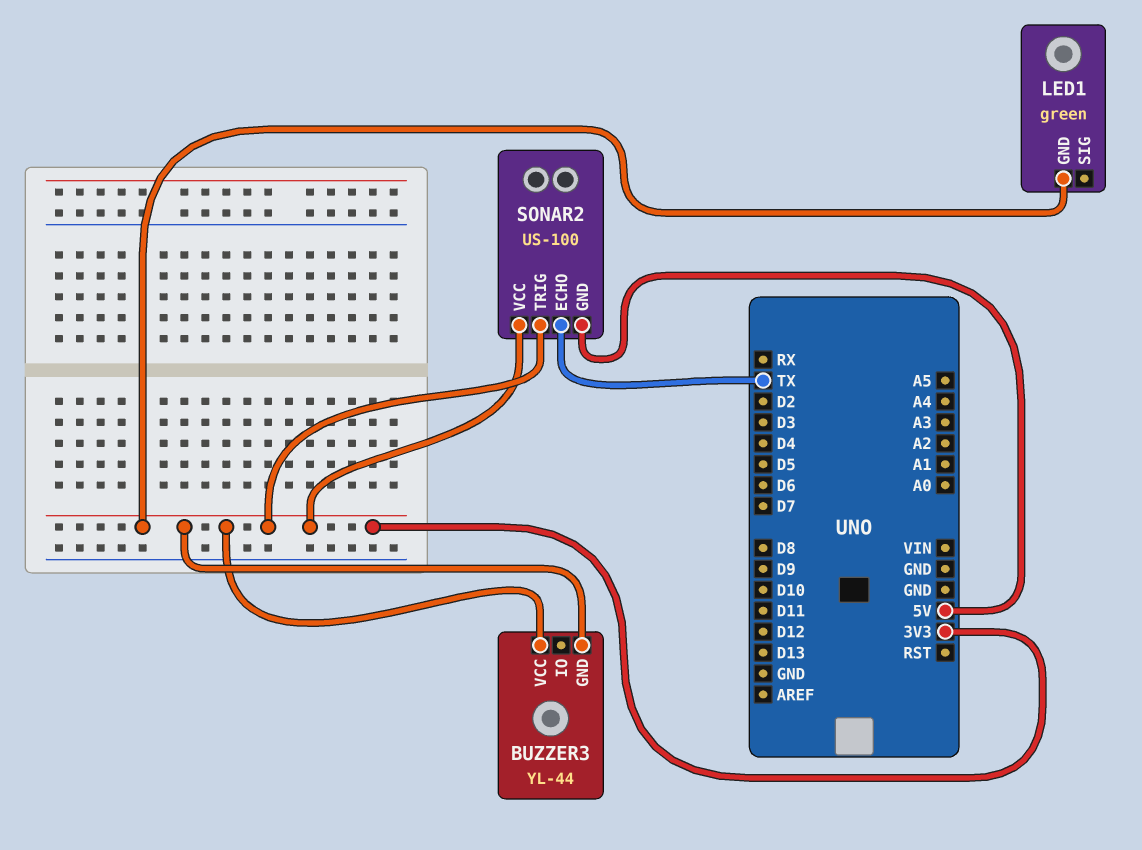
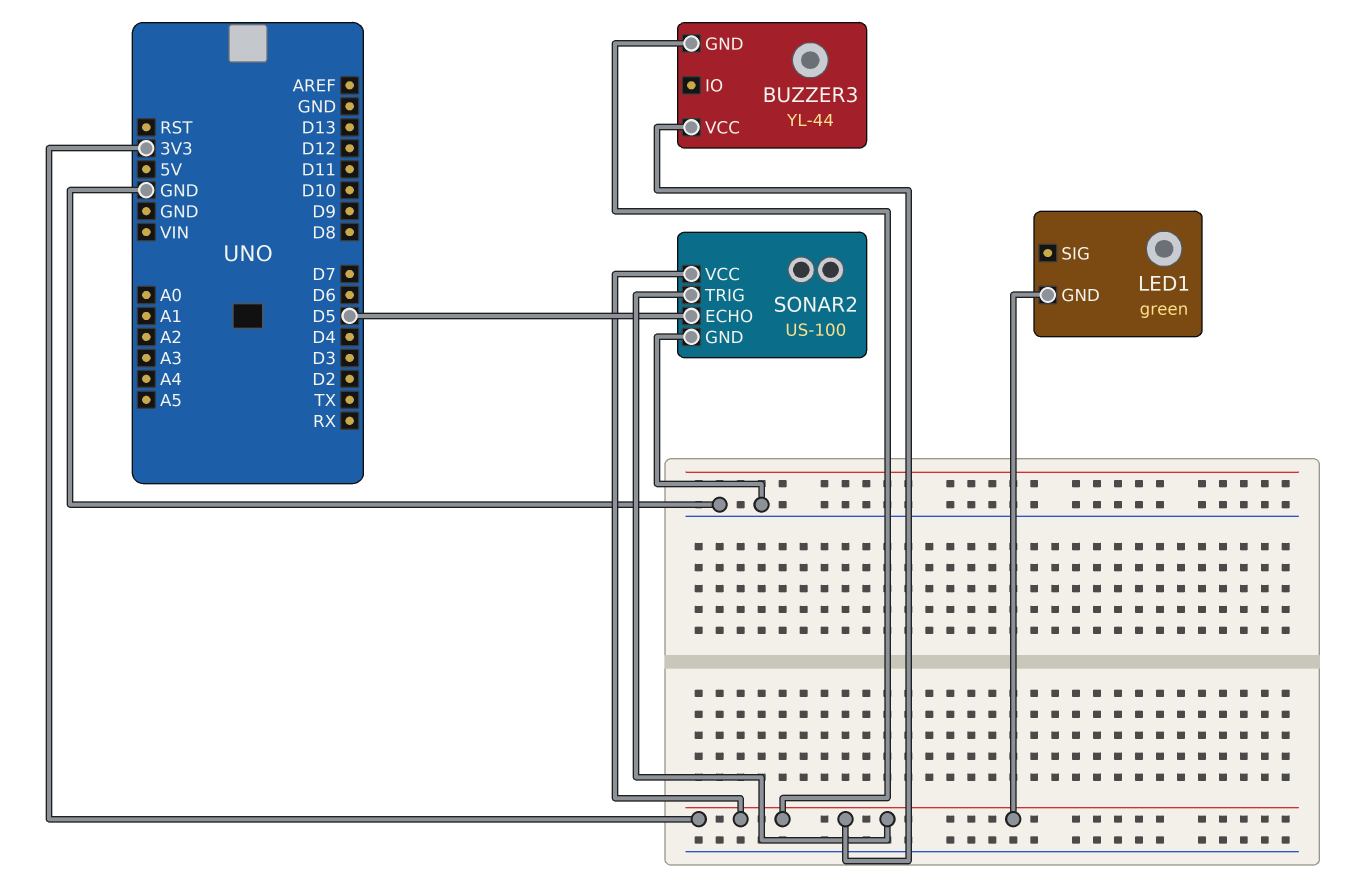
SONAR2 pin ECHO: TX -> D5
SONAR2 pin GND: 5V -> GND

